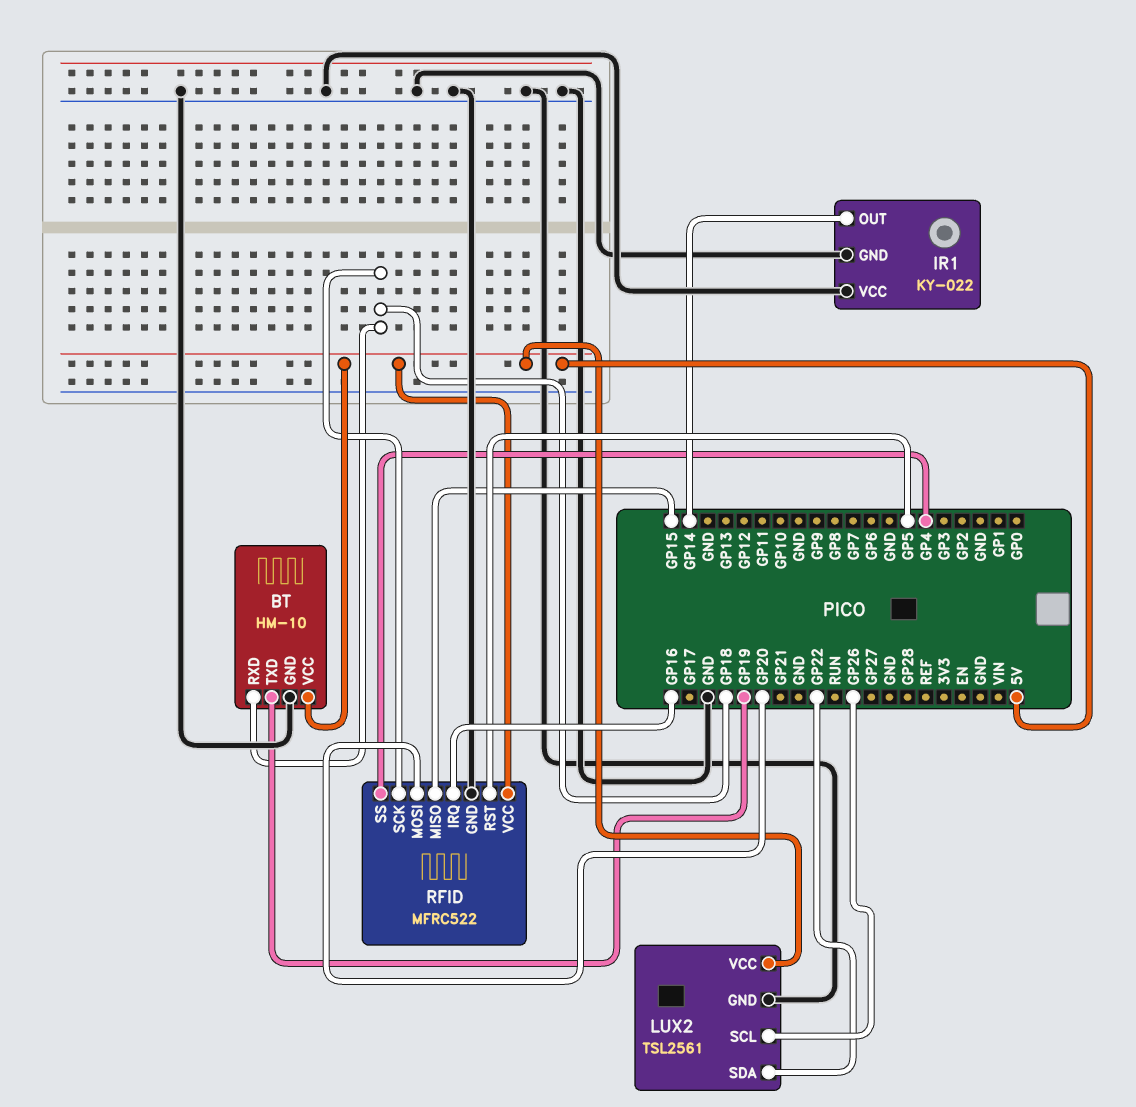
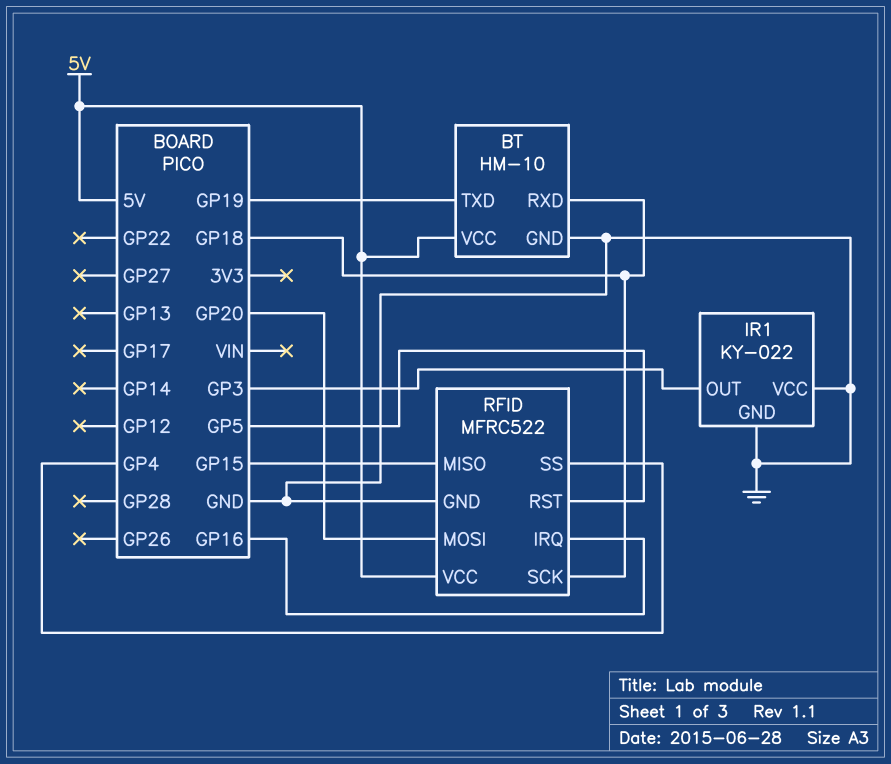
IR1 pin OUT: GP14 -> GP3
LUX2: TSL2561 -> none
LUX2 pin GND: GND -> none
LUX2 pin SCL: GP26 -> none
LUX2 pin SDA: GP22 -> none
LUX2 pin VCC: 5V -> none

